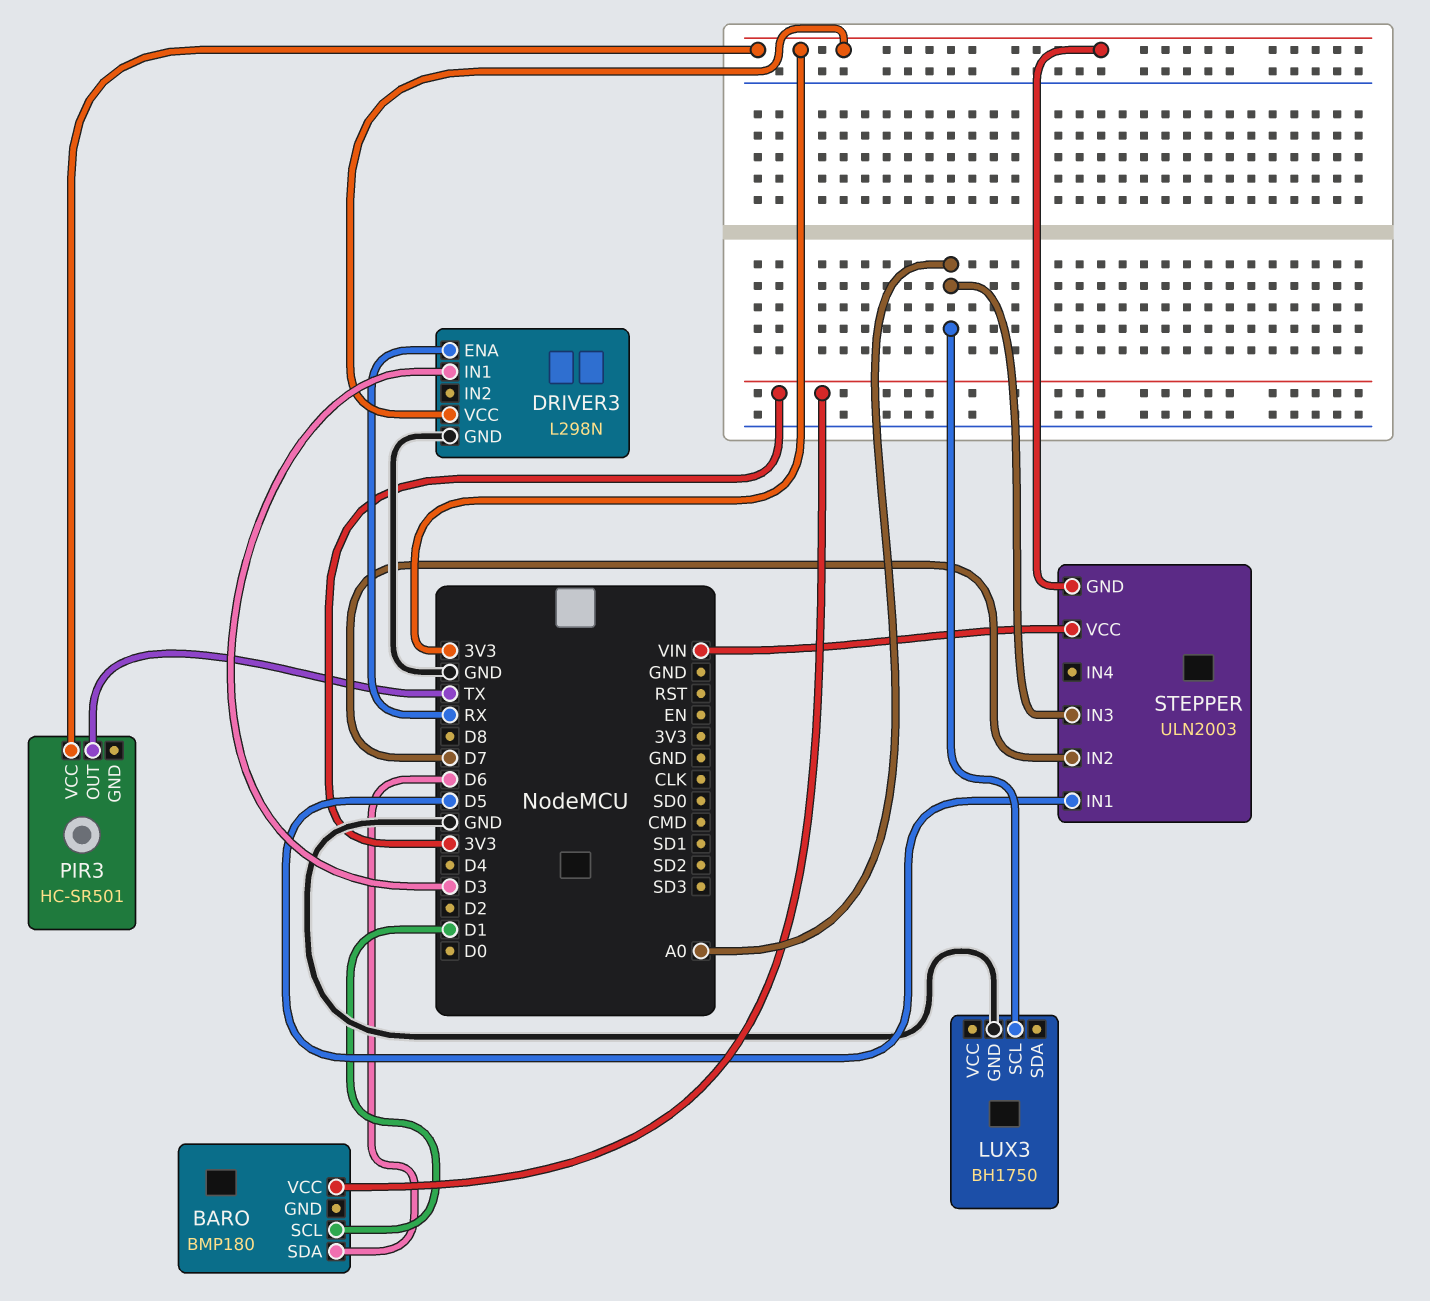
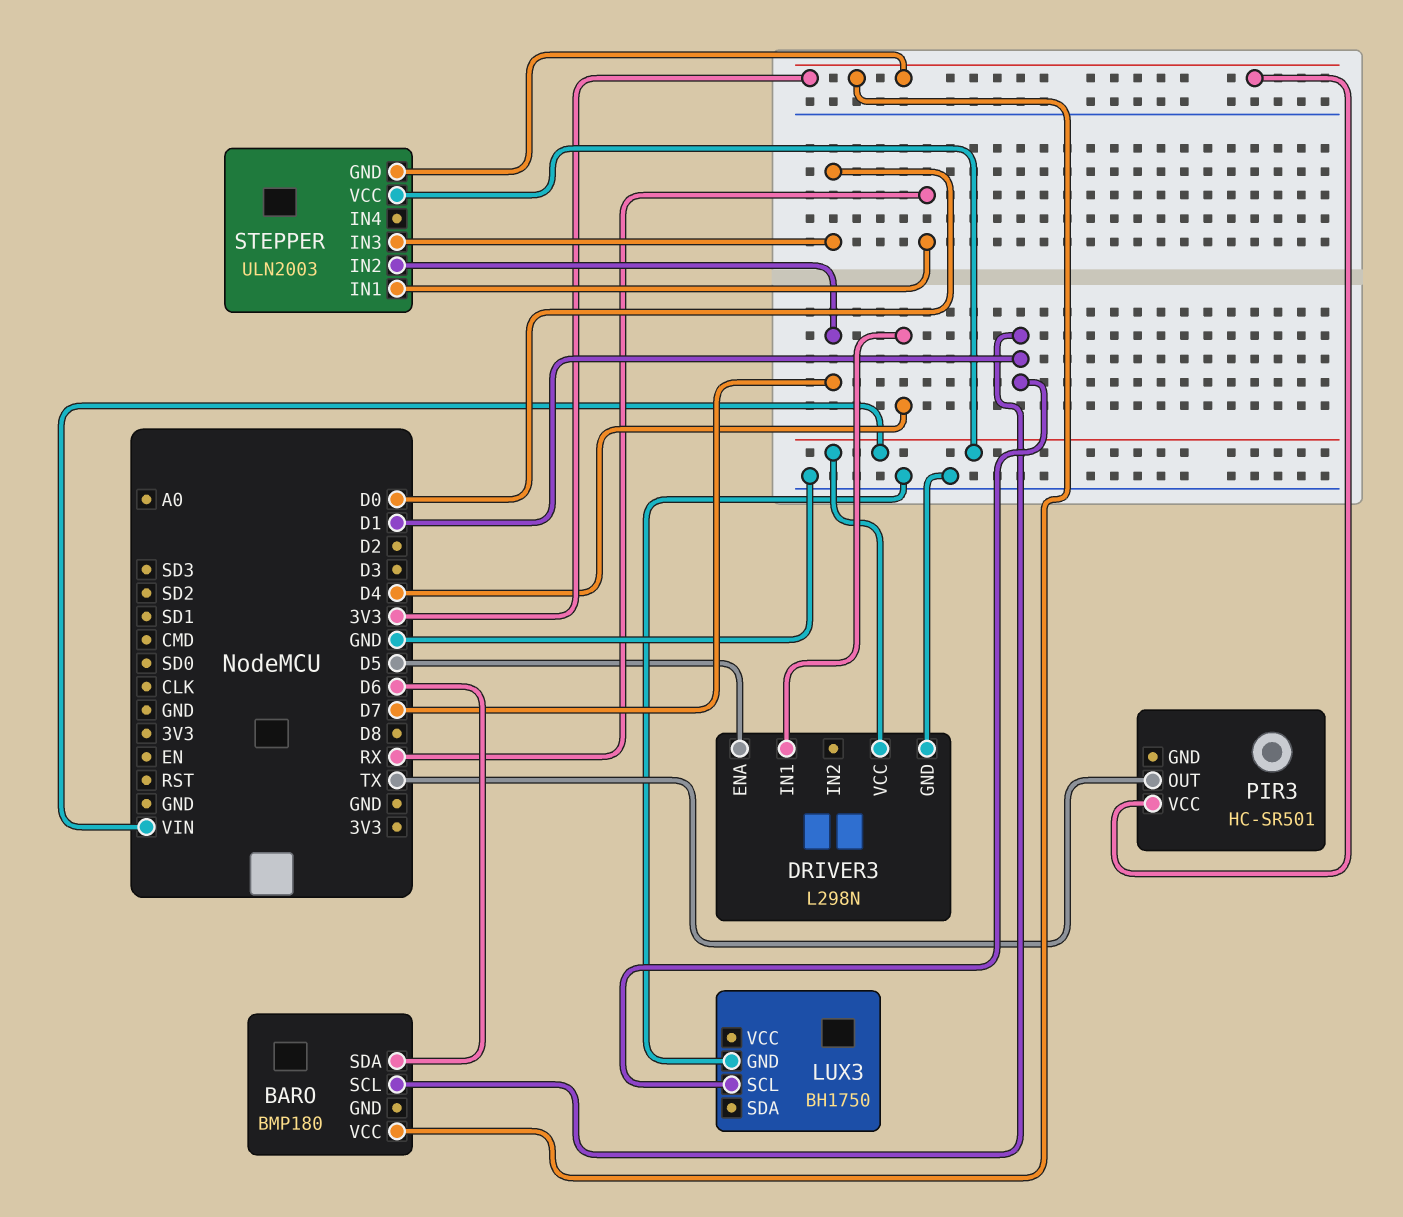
DRIVER3 pin ENA: RX -> D5
DRIVER3 pin IN1: D3 -> D4
DRIVER3 pin VCC: 3V3 -> VIN
LUX3 pin SCL: A0 -> D1
STEPPER pin IN1: D5 -> RX
STEPPER pin IN3: A0 -> D0

